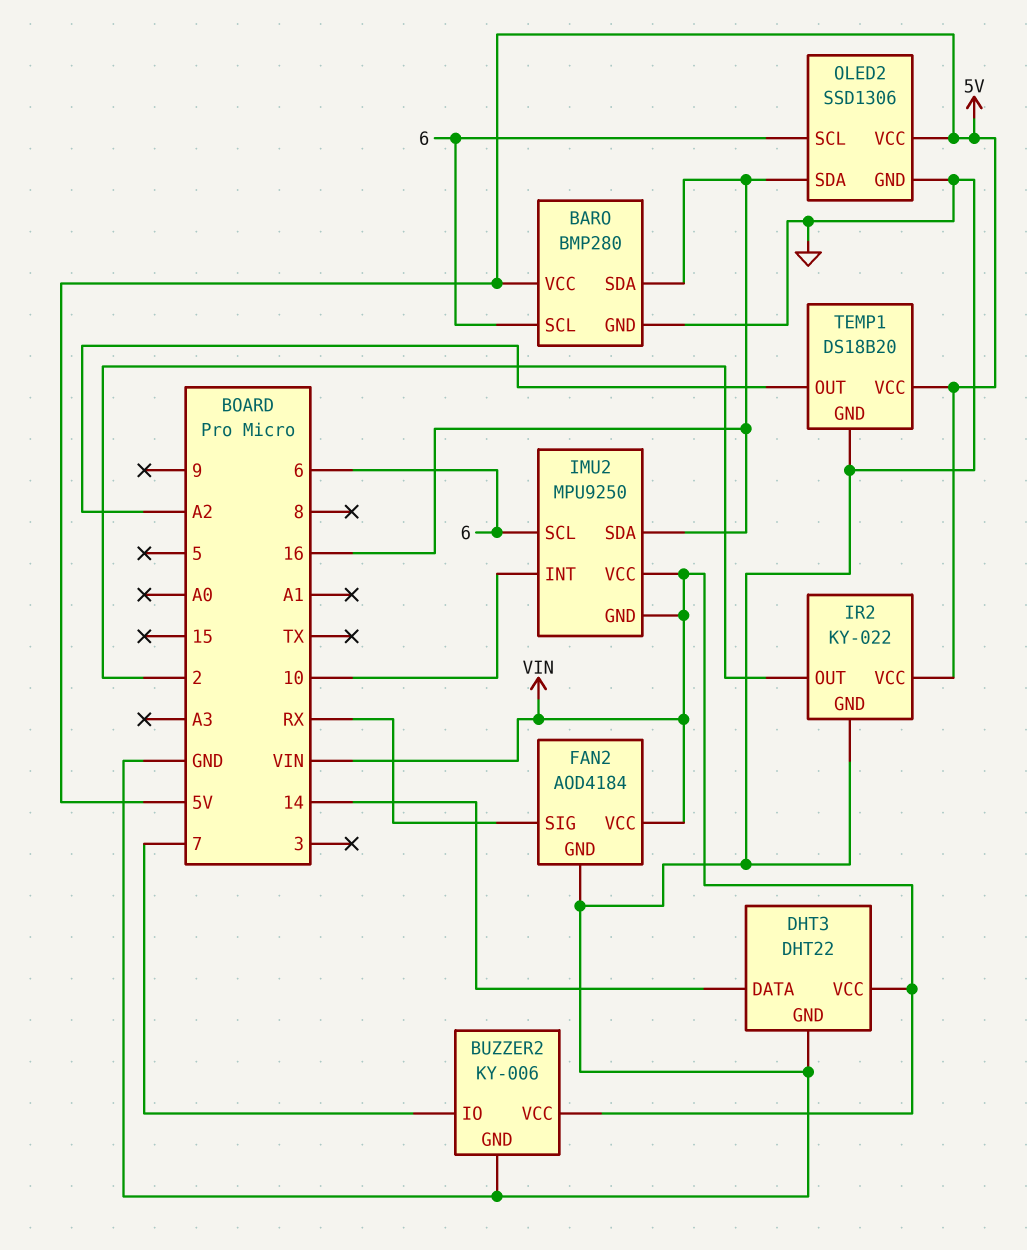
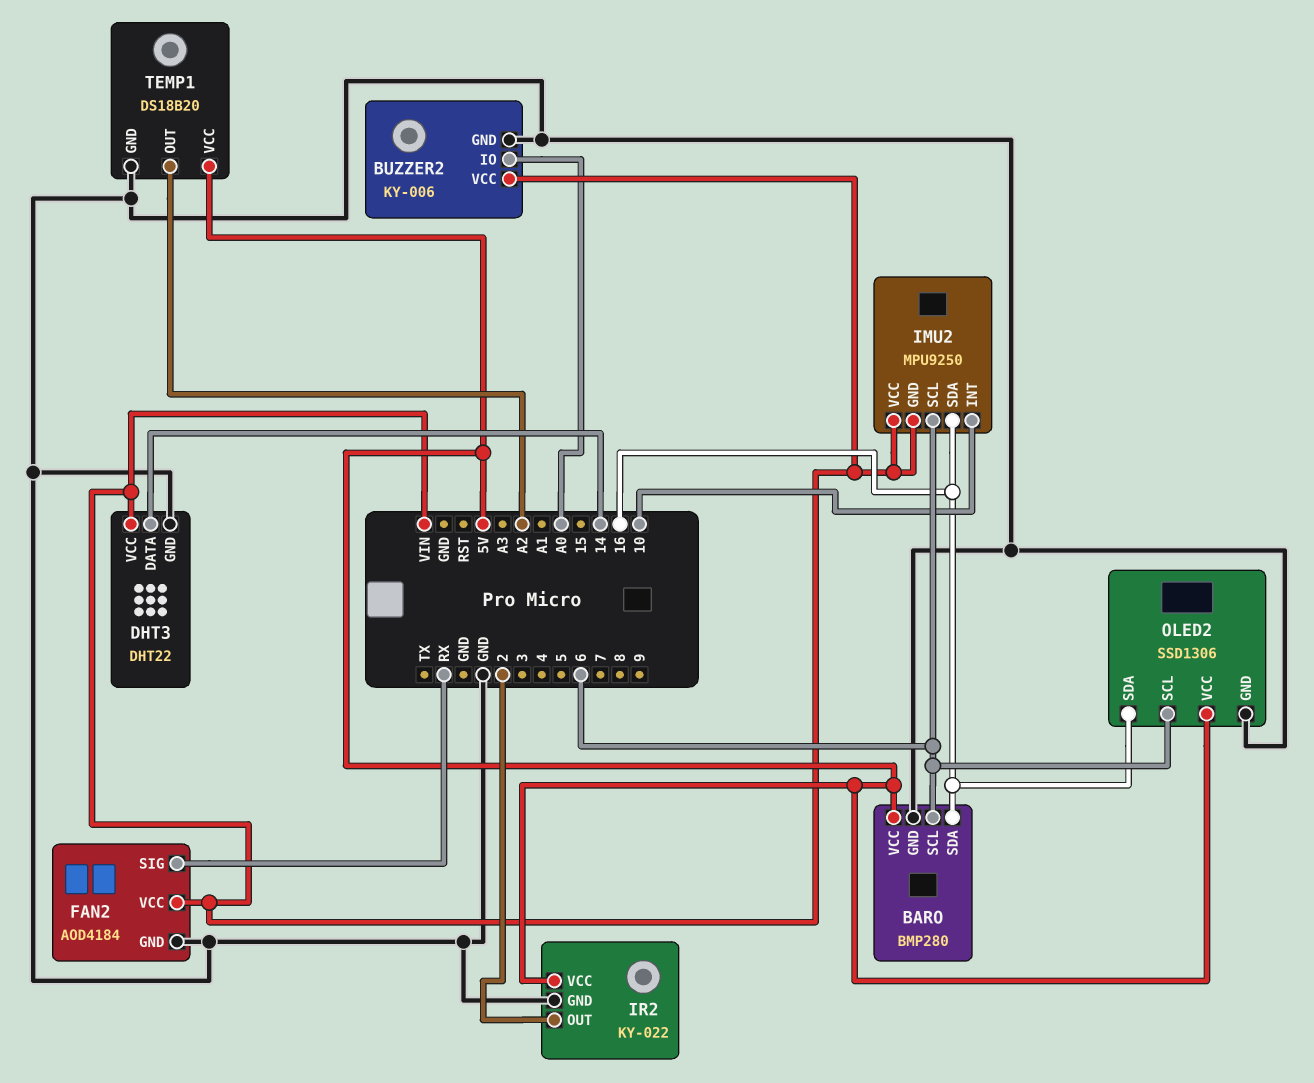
BUZZER2 pin IO: 7 -> A0

